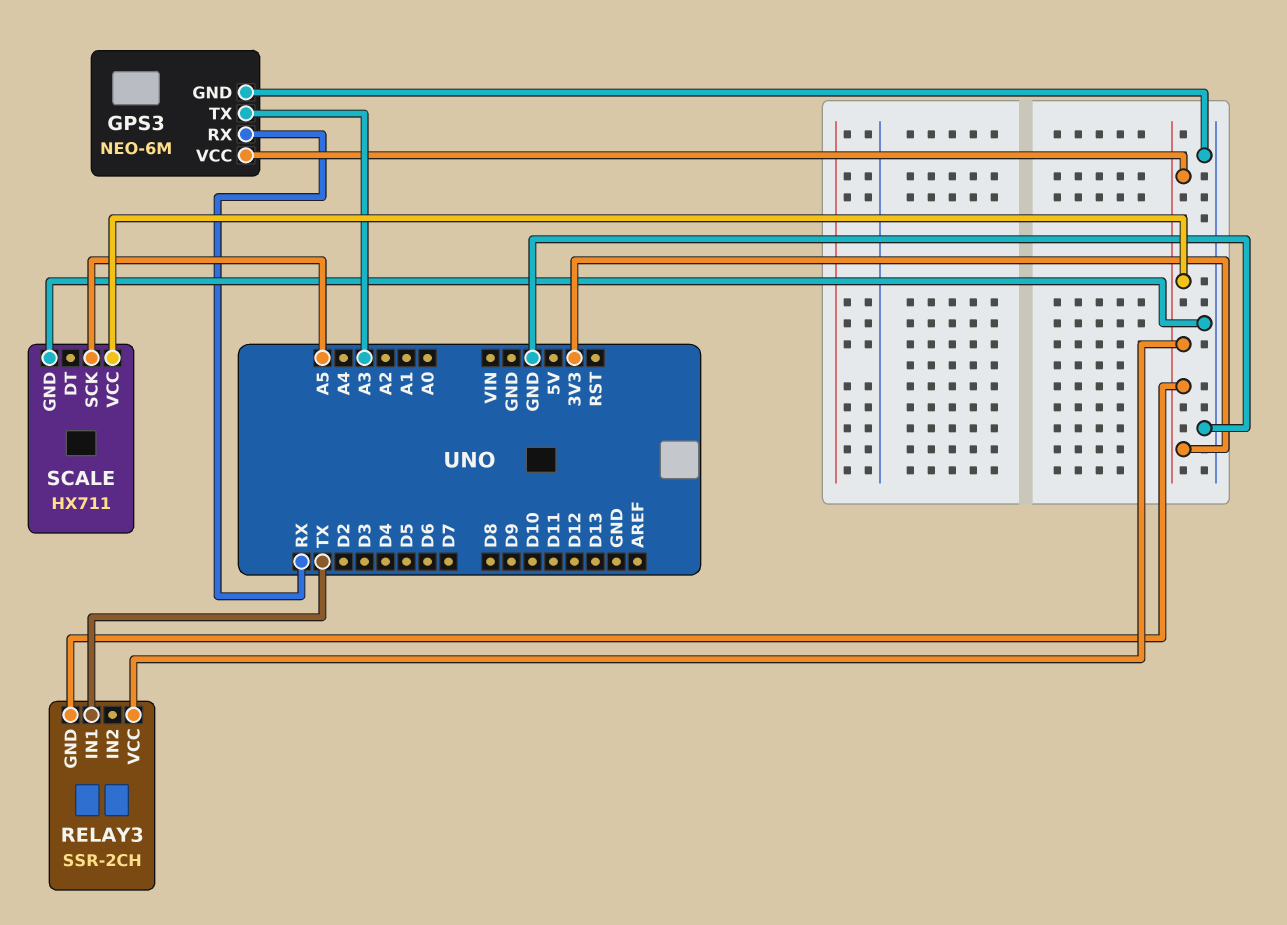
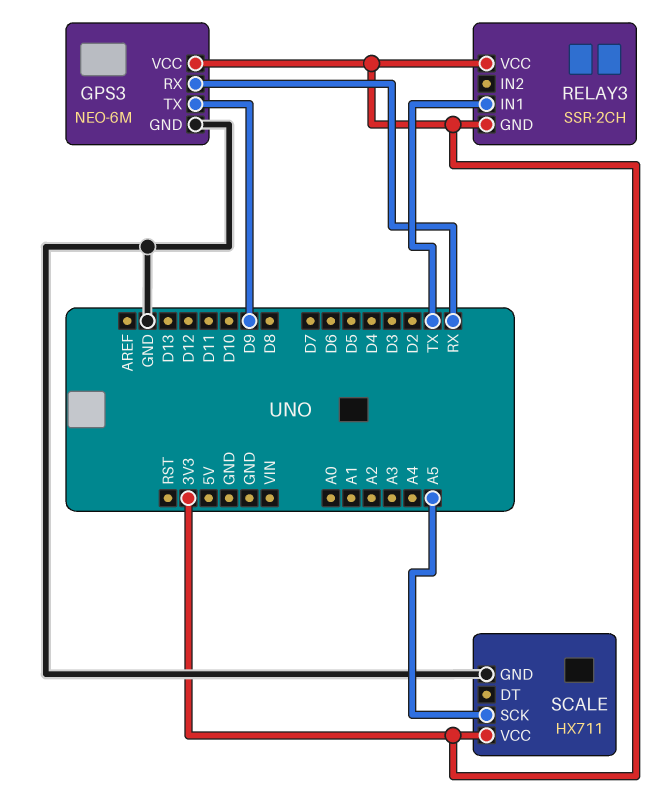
GPS3 pin TX: A3 -> D9

